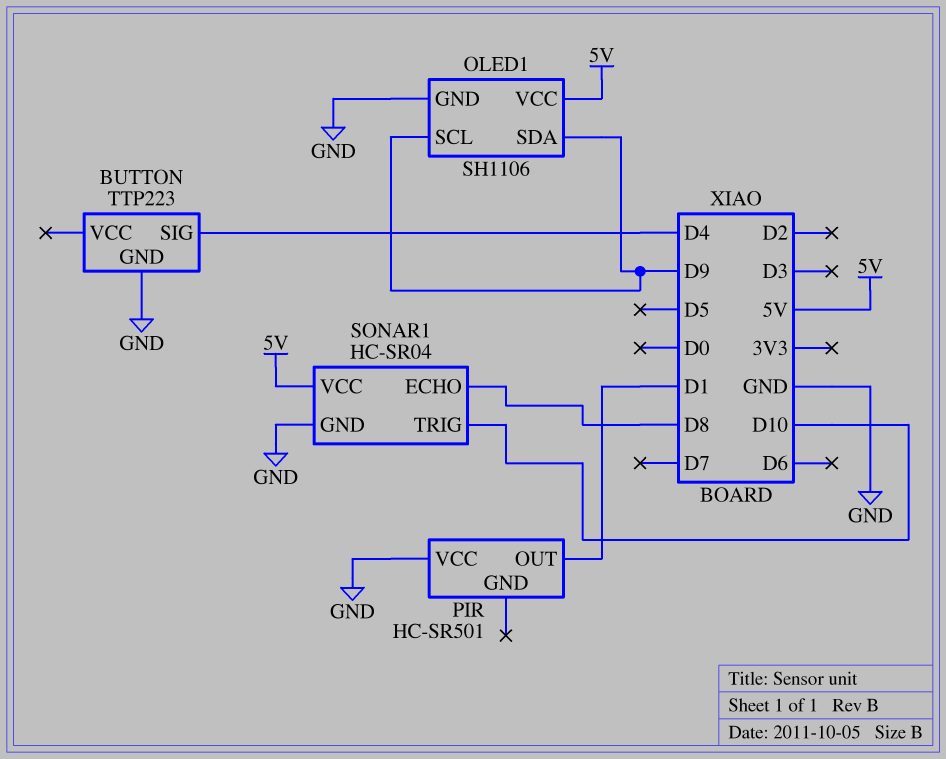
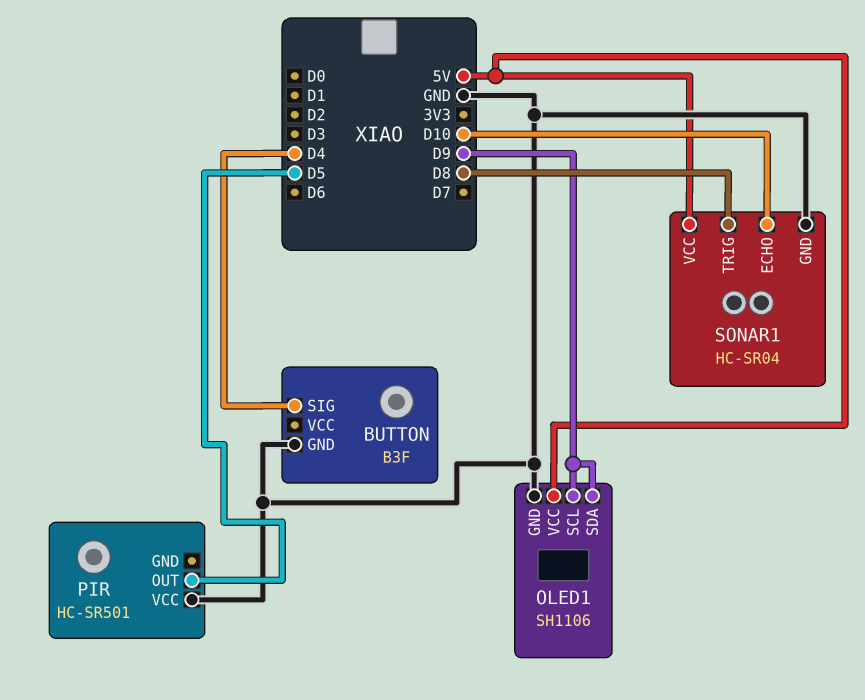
BUTTON: TTP223 -> B3F
PIR pin OUT: D1 -> D5
SONAR1 pin ECHO: D8 -> D10
SONAR1 pin TRIG: D10 -> D8

